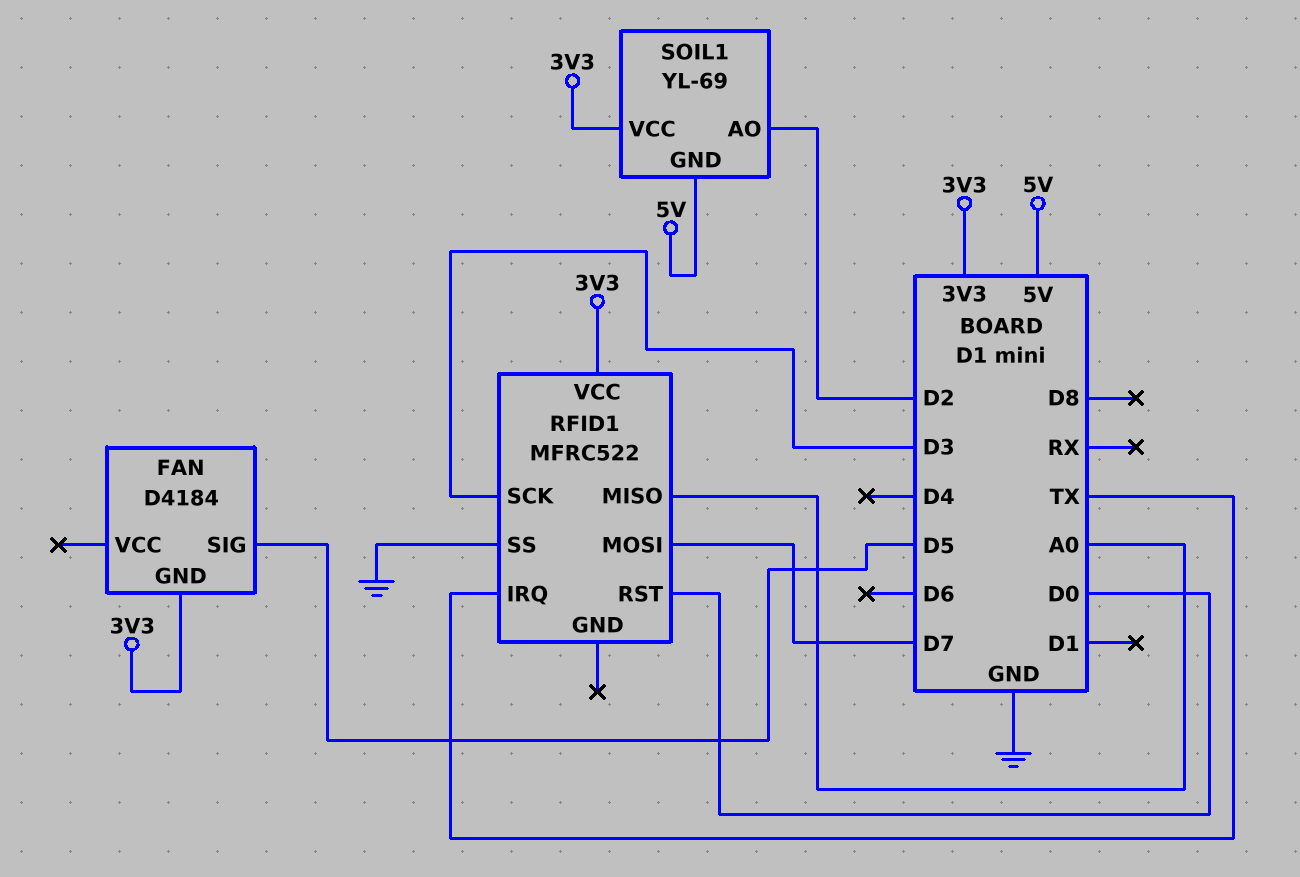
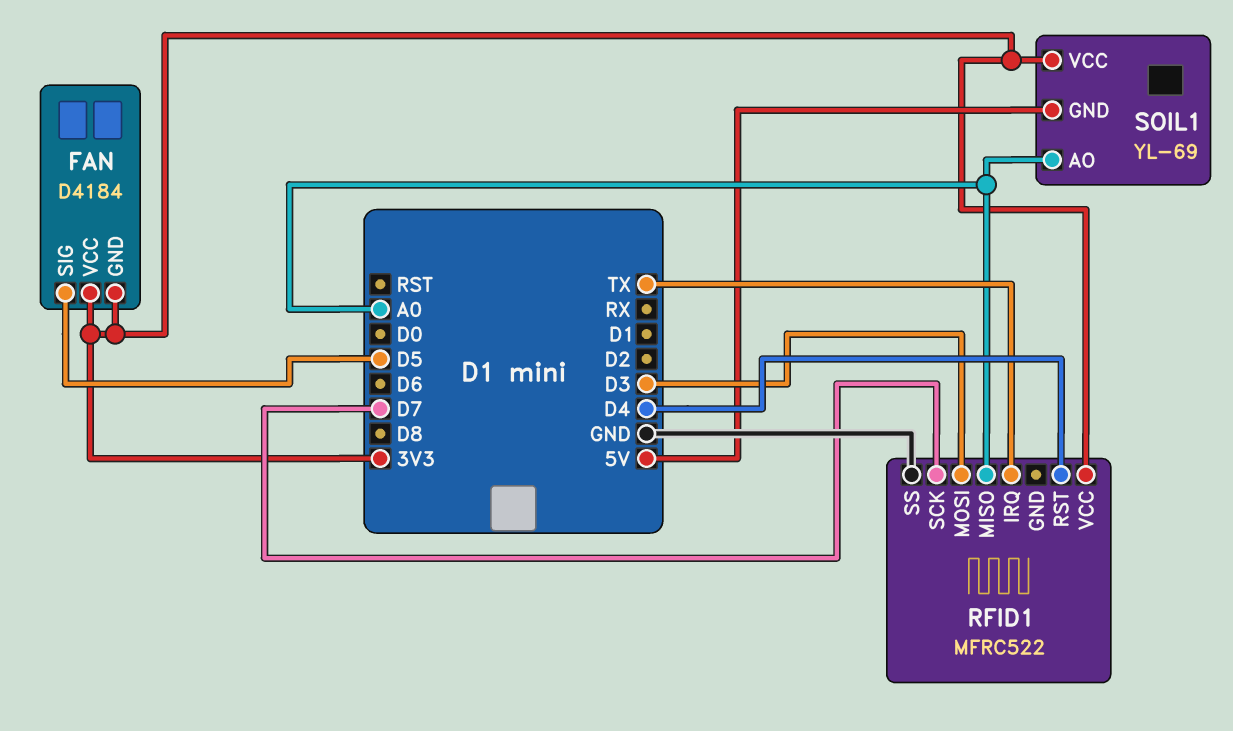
FAN pin VCC: none -> 3V3
RFID1 pin MOSI: D7 -> D3
RFID1 pin RST: D0 -> D4
RFID1 pin SCK: D3 -> D7
SOIL1 pin AO: D2 -> A0

